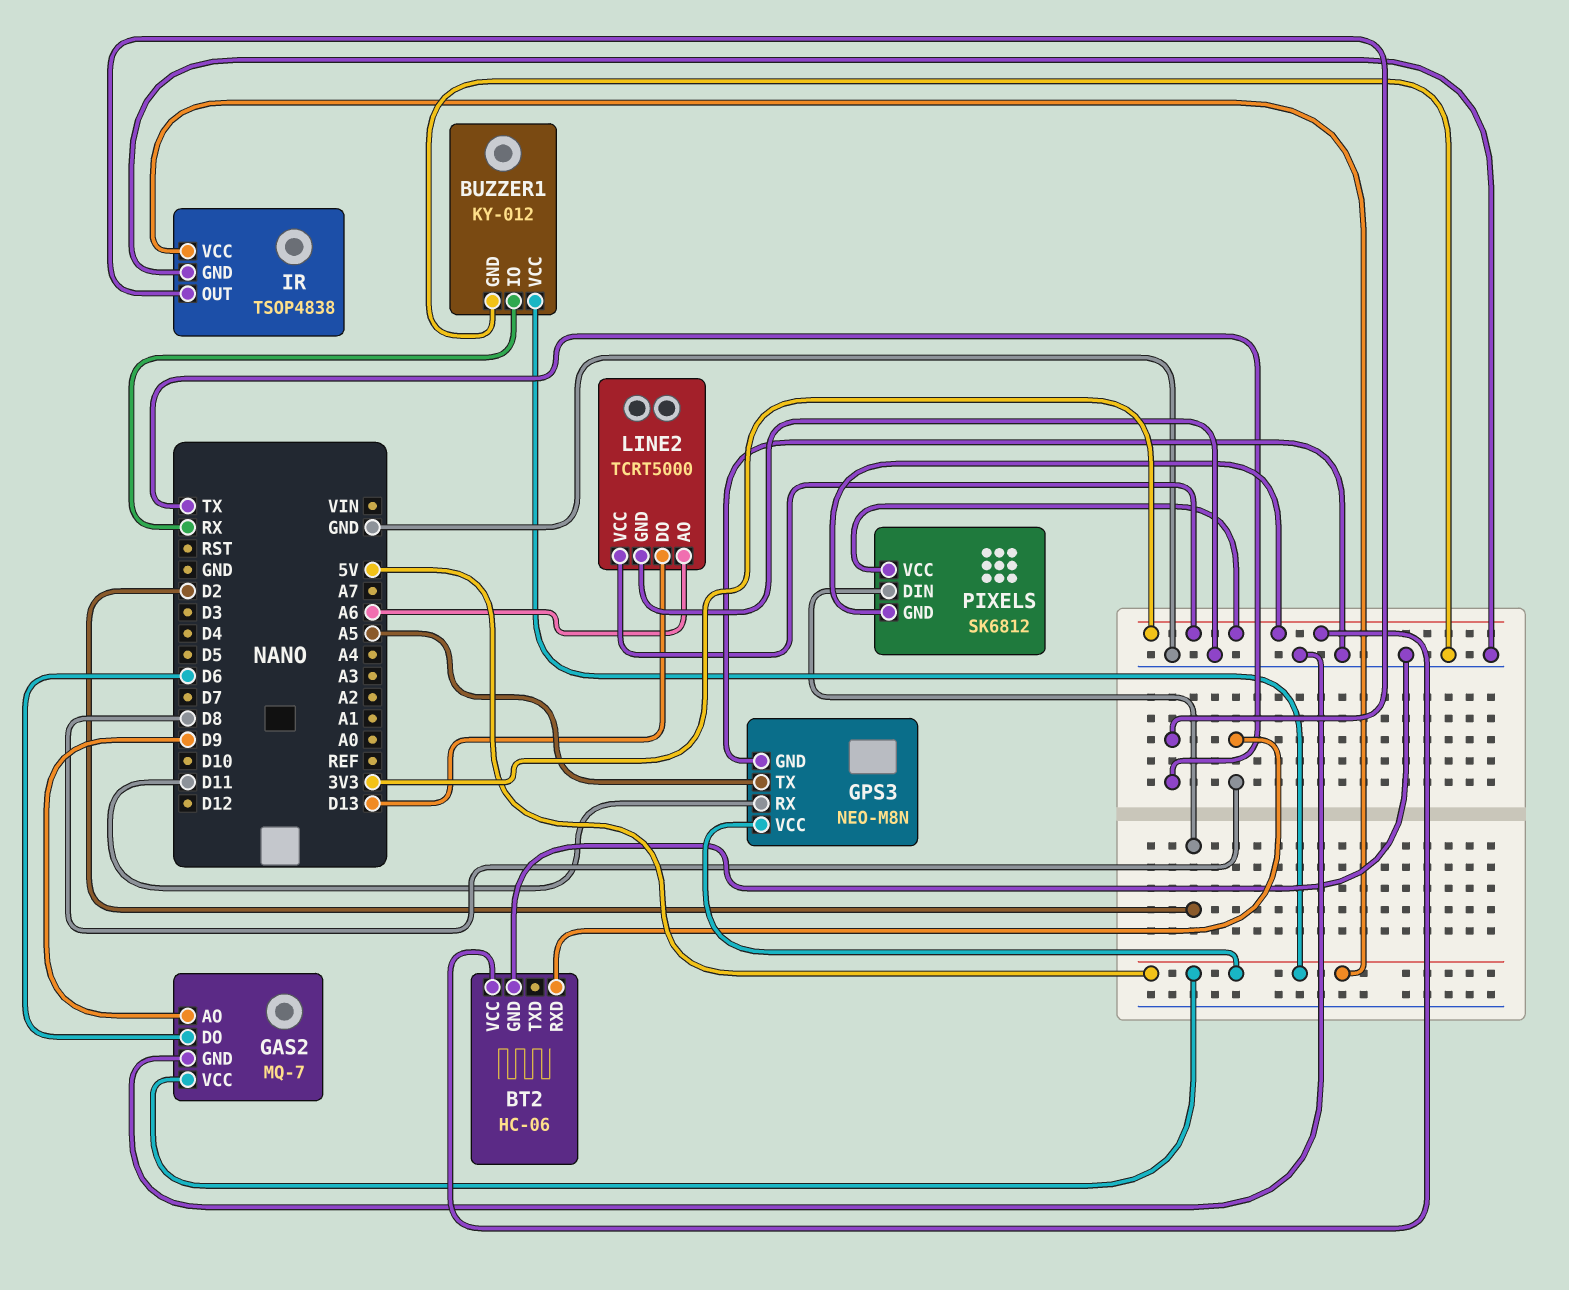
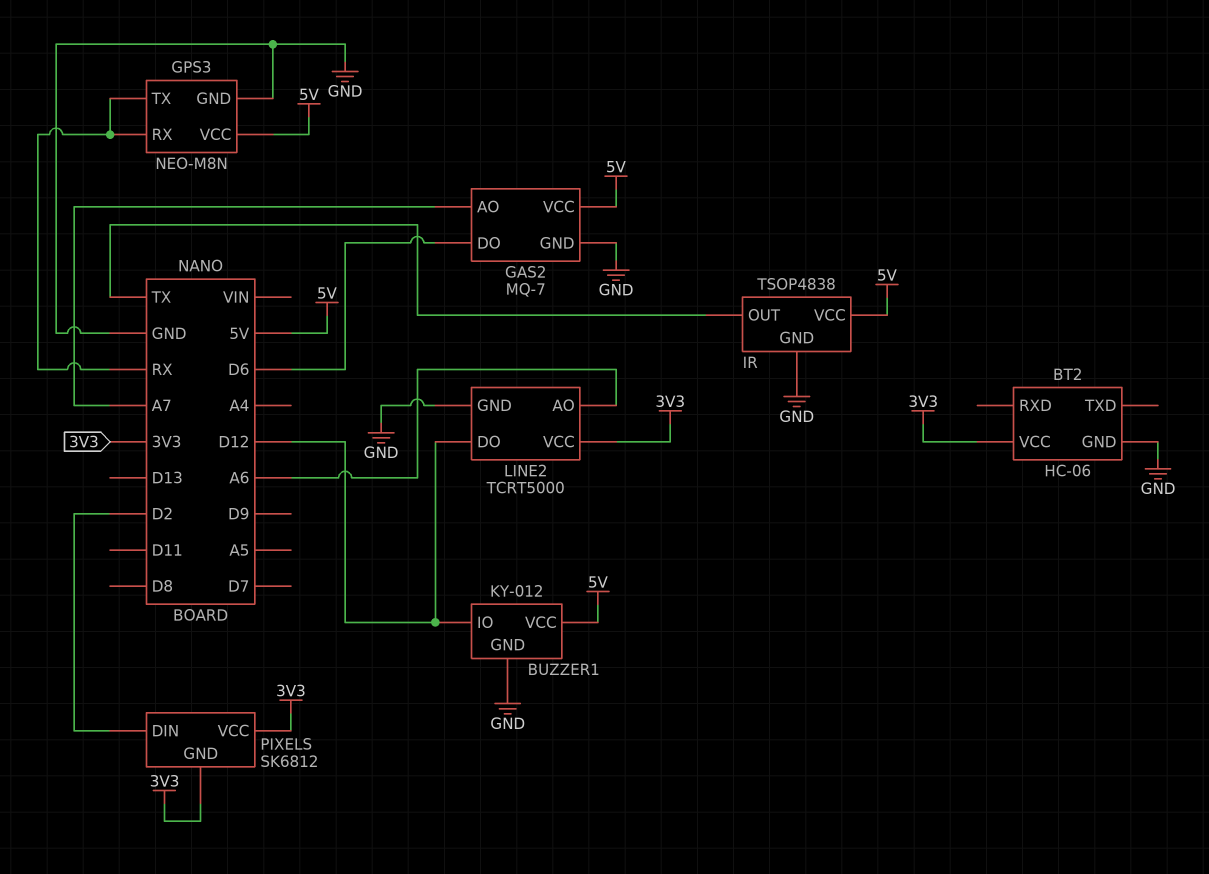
BT2 pin RXD: D8 -> none
BUZZER1 pin IO: RX -> D12
GAS2 pin AO: D9 -> A7
GPS3 pin RX: D11 -> RX
GPS3 pin TX: A5 -> RX
LINE2 pin DO: D13 -> D12

